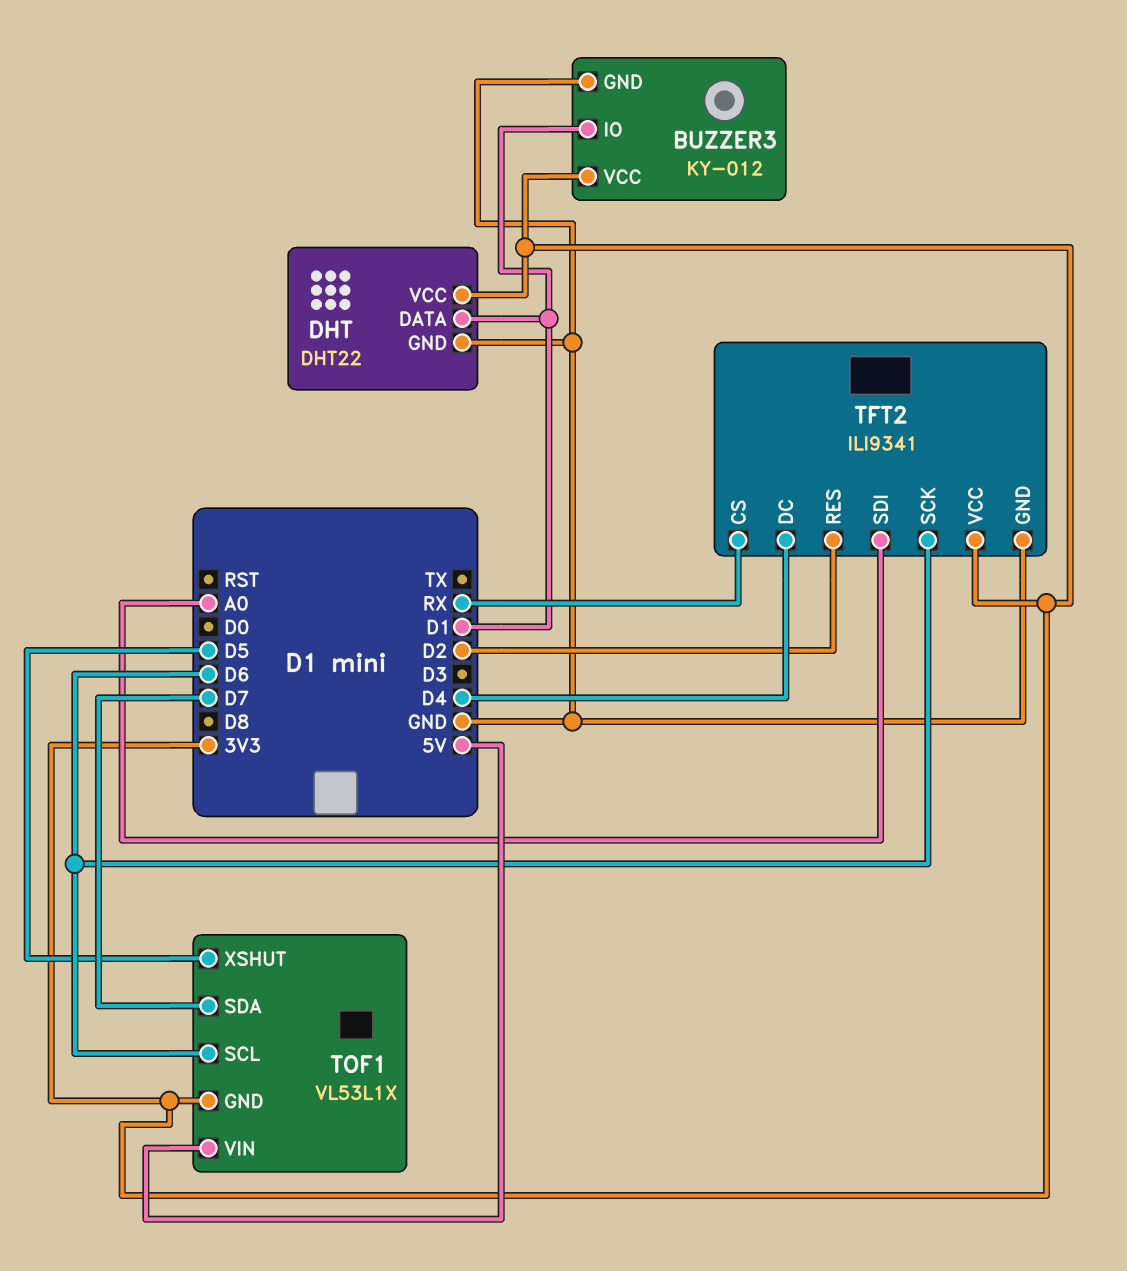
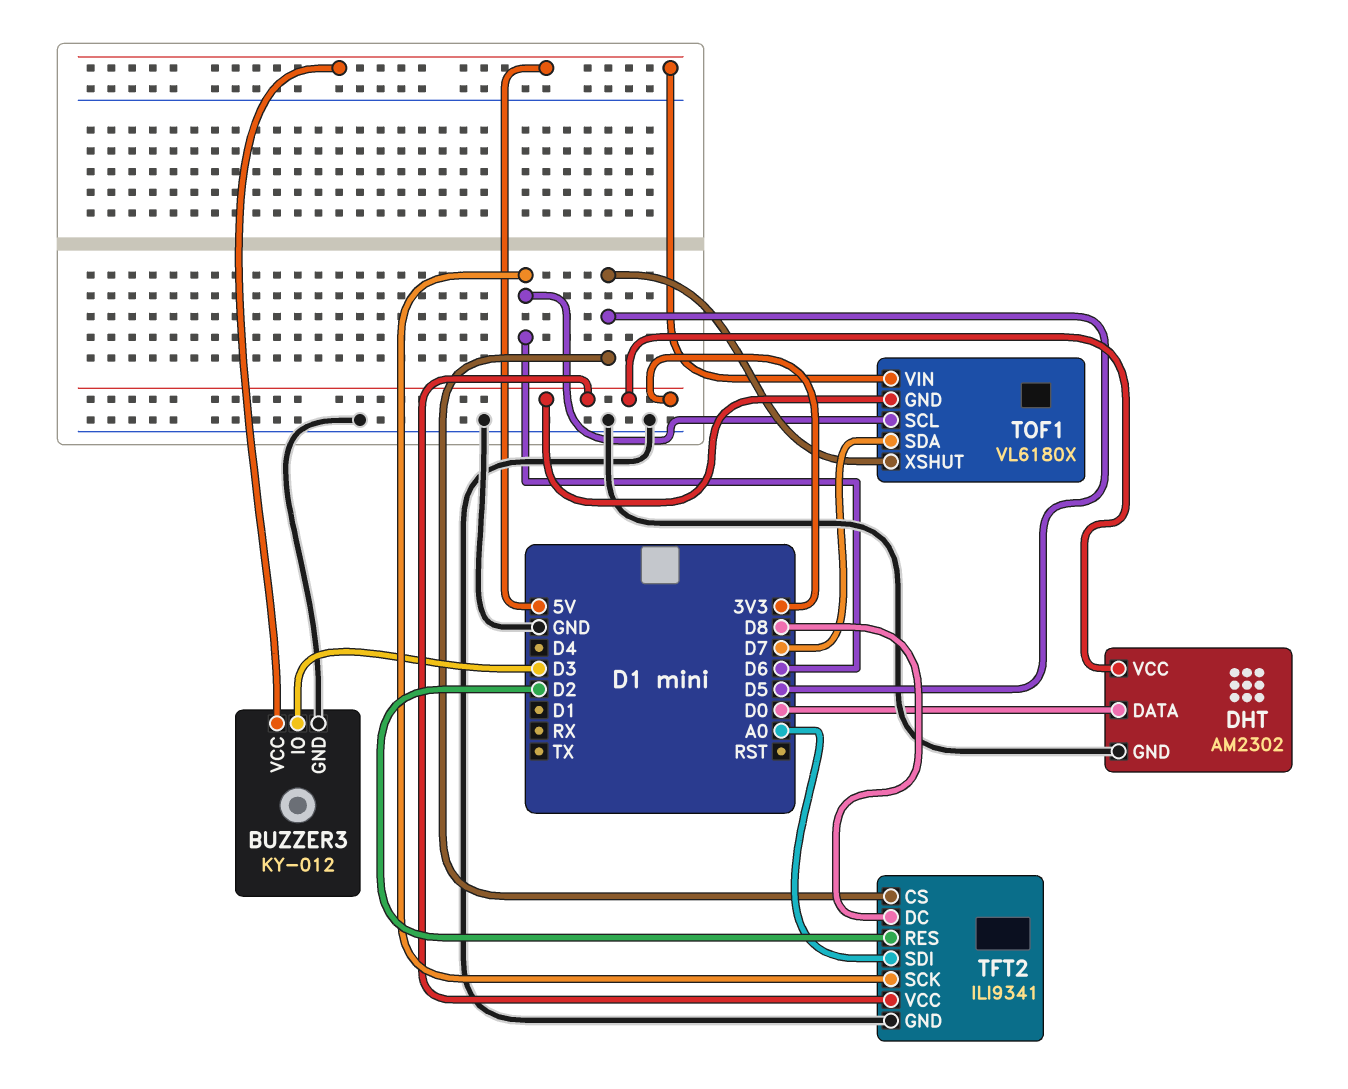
BUZZER3 pin IO: D1 -> D3
BUZZER3 pin VCC: 3V3 -> 5V
DHT: DHT22 -> AM2302
DHT pin DATA: D1 -> D0
TFT2 pin CS: RX -> D5
TFT2 pin DC: D4 -> D8
TOF1: VL53L1X -> VL6180X

